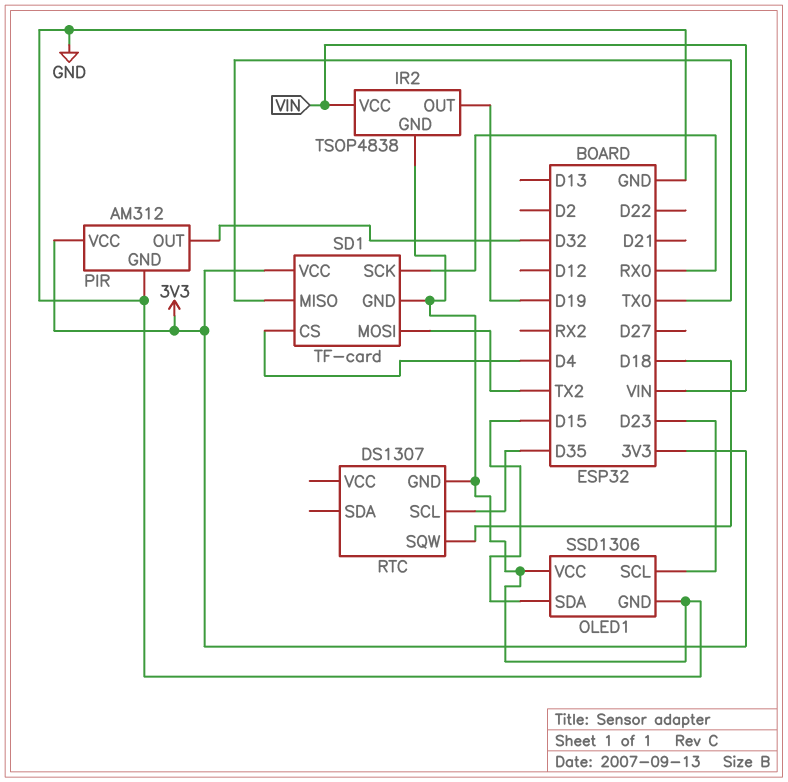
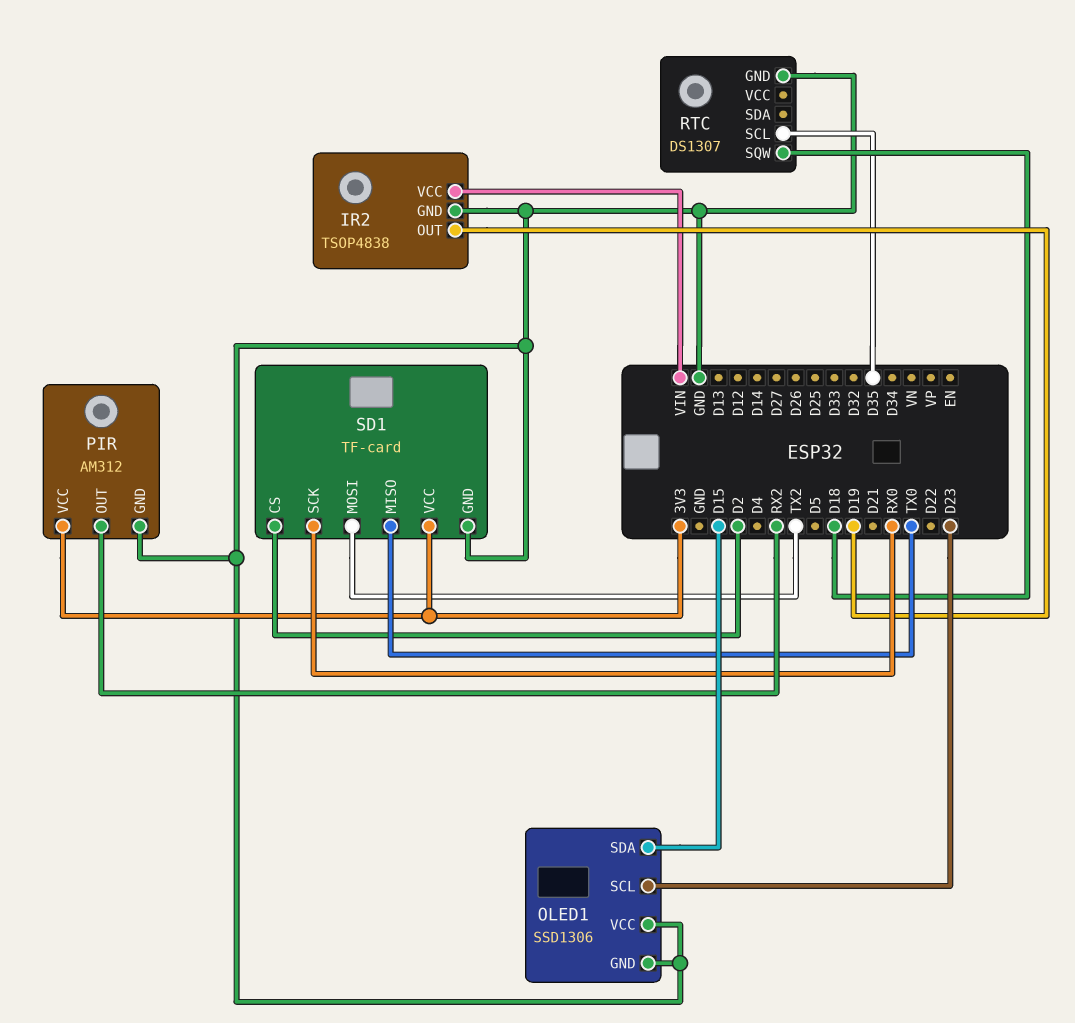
PIR pin OUT: D32 -> RX2
SD1 pin CS: D4 -> D2

